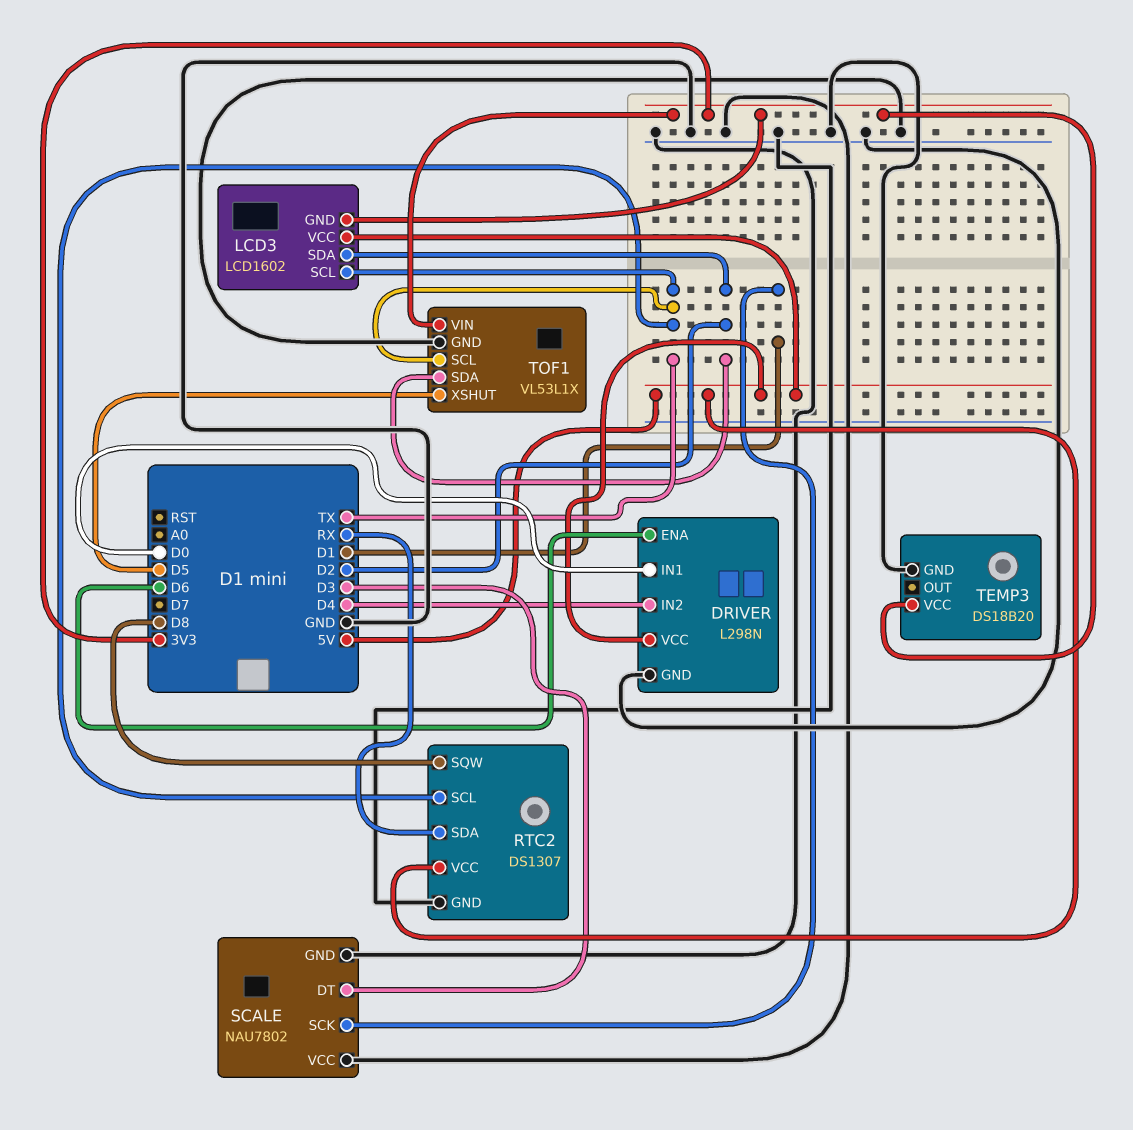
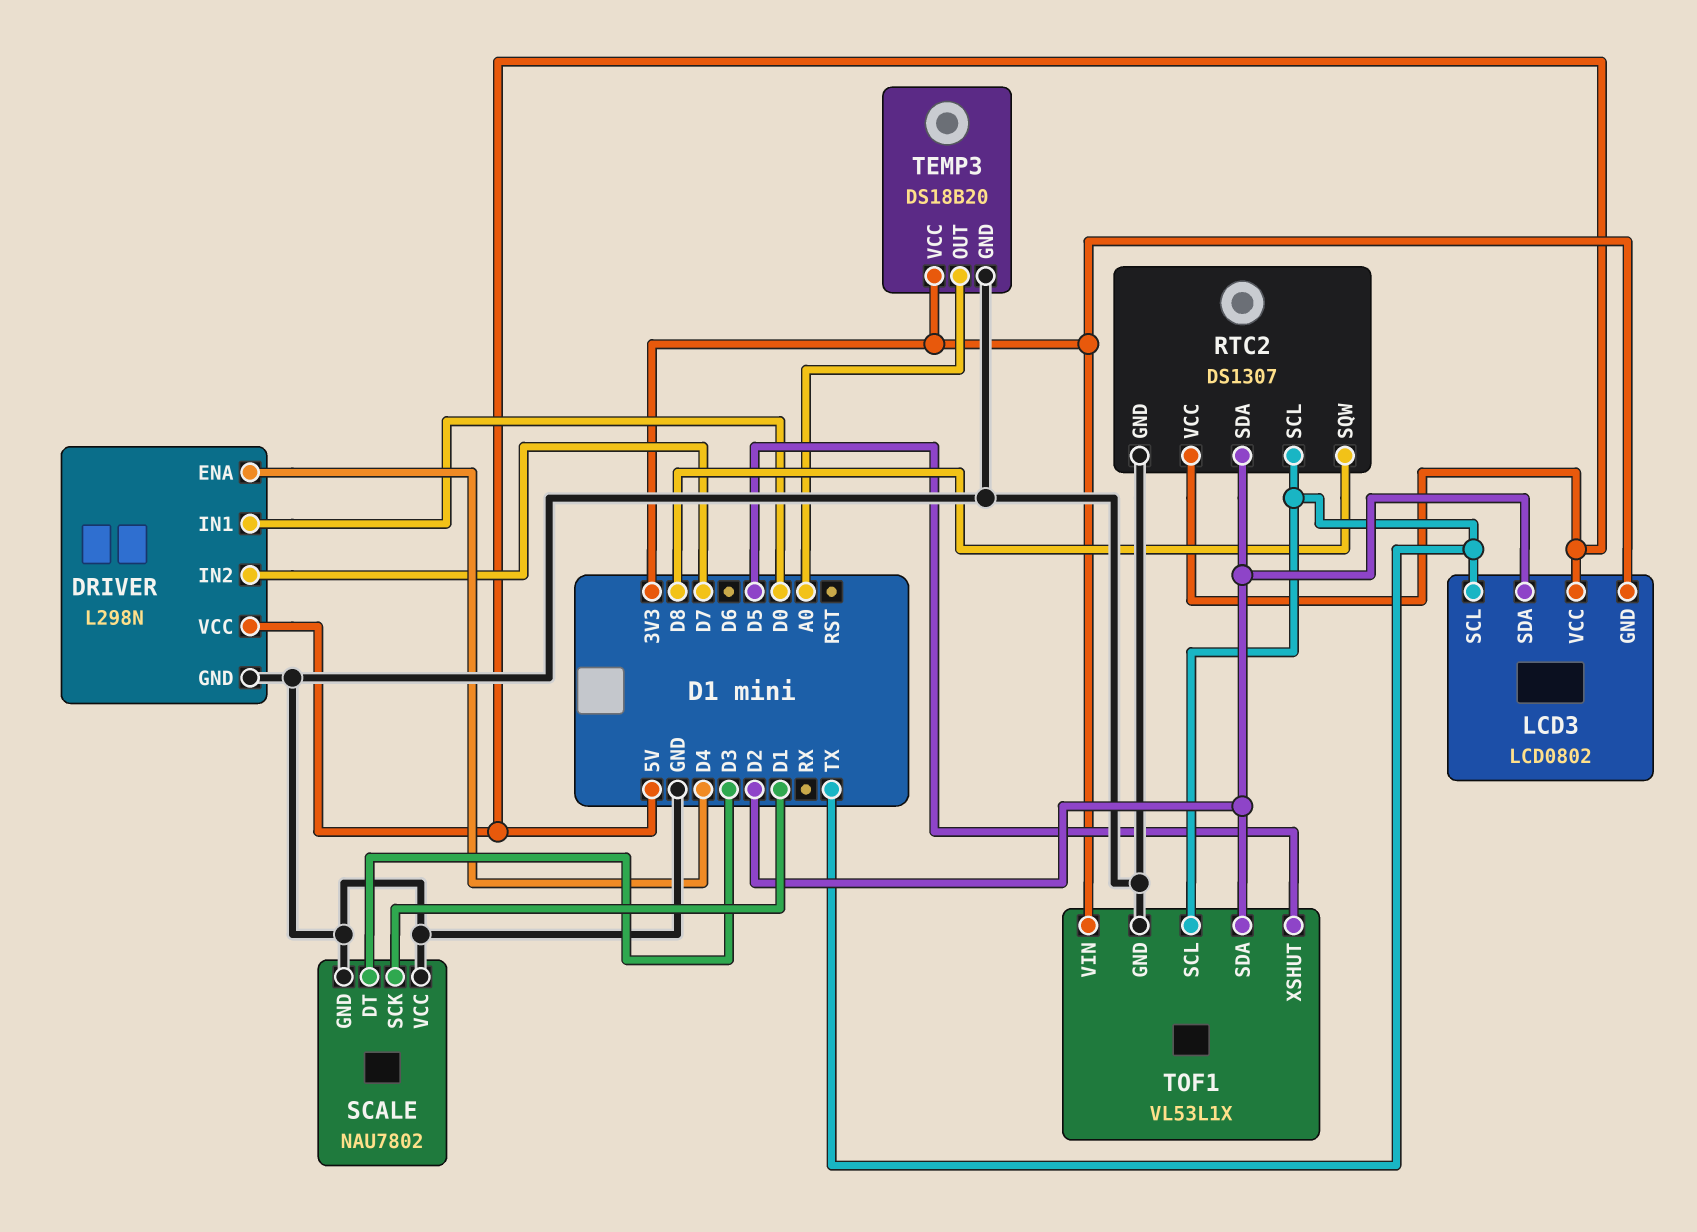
DRIVER pin ENA: D6 -> D4
DRIVER pin IN2: D4 -> D7
LCD3: LCD1602 -> LCD0802
RTC2 pin SDA: RX -> D2
TEMP3 pin OUT: none -> A0

